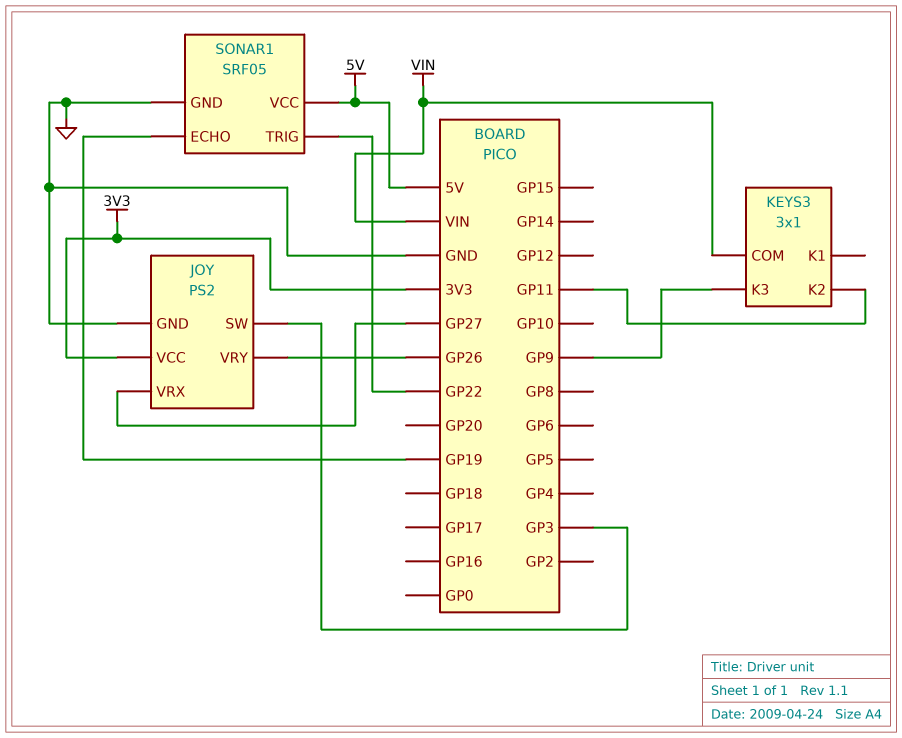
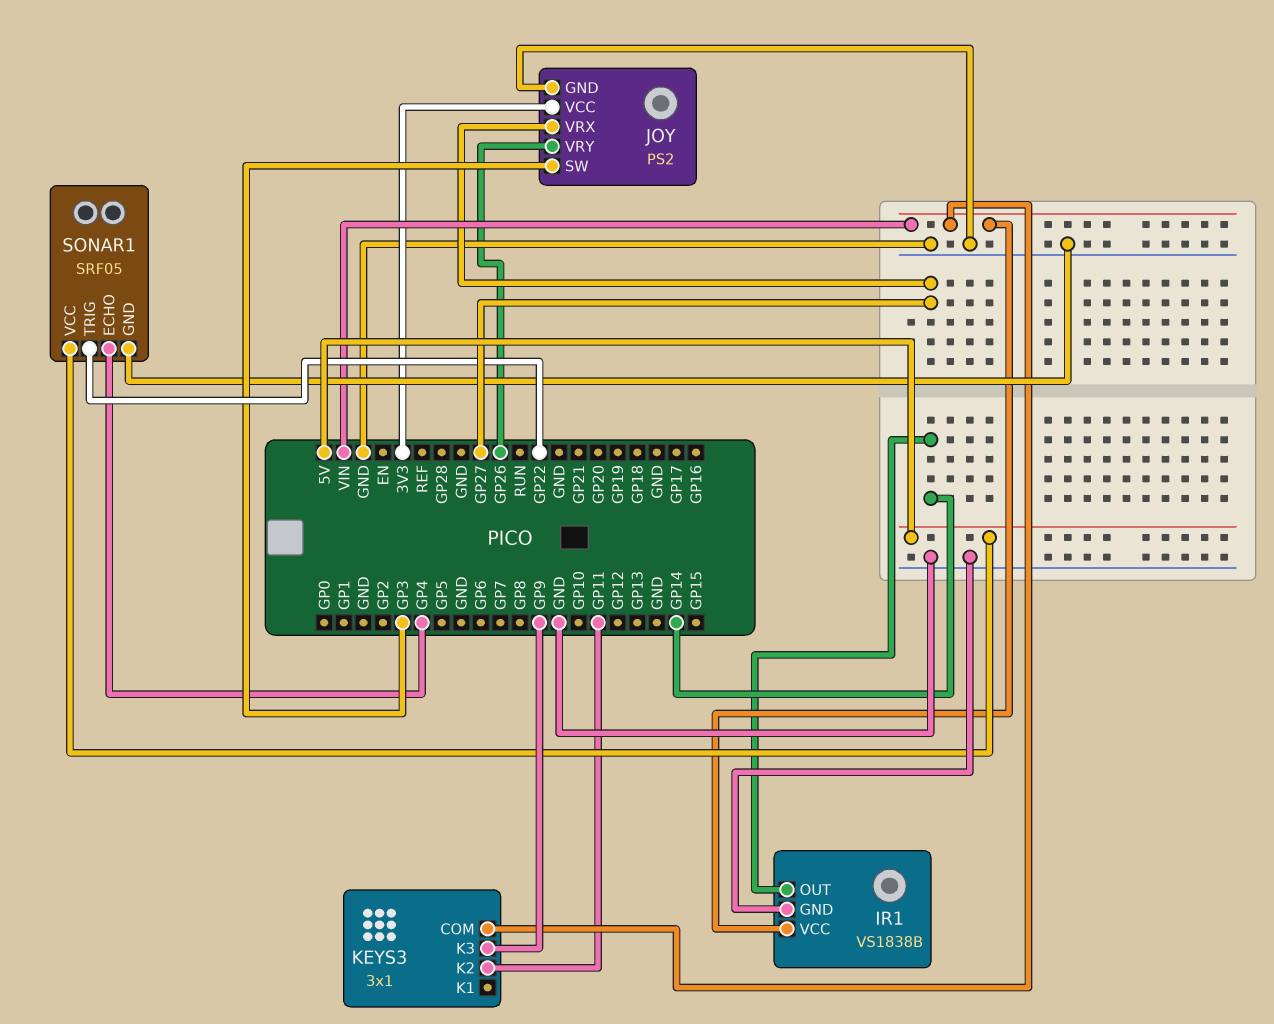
IR1: none -> VS1838B
IR1 pin GND: none -> GND
IR1 pin OUT: none -> GP14
IR1 pin VCC: none -> VIN
SONAR1 pin ECHO: GP19 -> GP4

